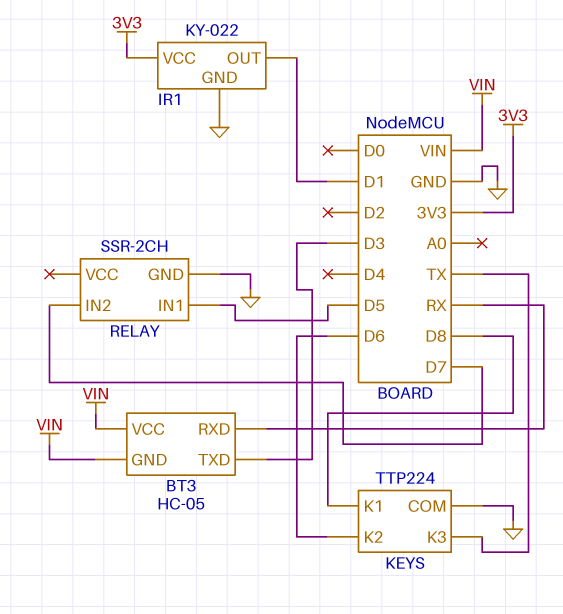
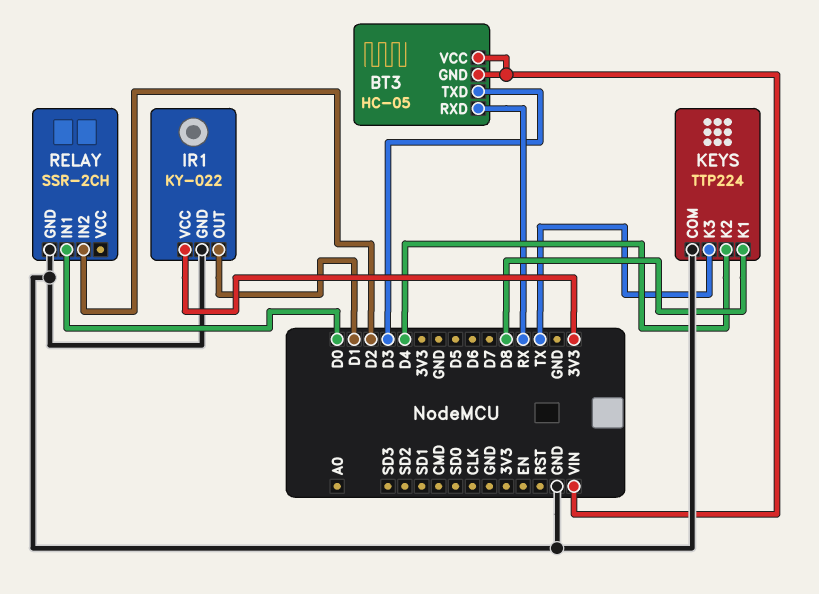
KEYS pin K2: D6 -> D4
RELAY pin IN1: D5 -> D0
RELAY pin IN2: D7 -> D2

